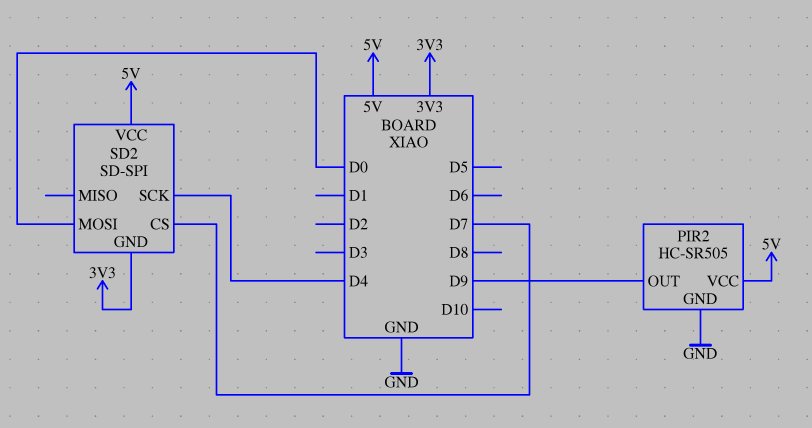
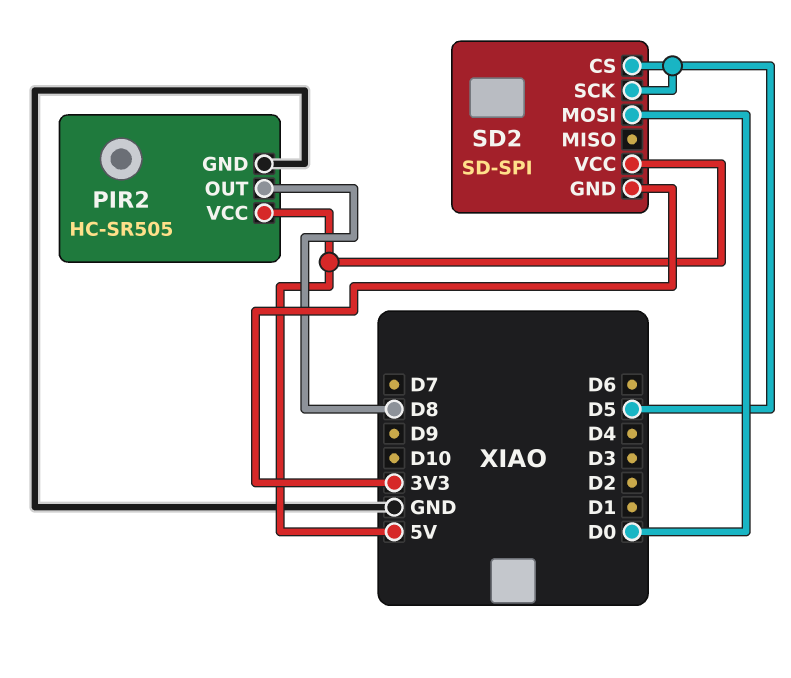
PIR2 pin OUT: D9 -> D8
SD2 pin CS: D7 -> D5
SD2 pin SCK: D4 -> D5

